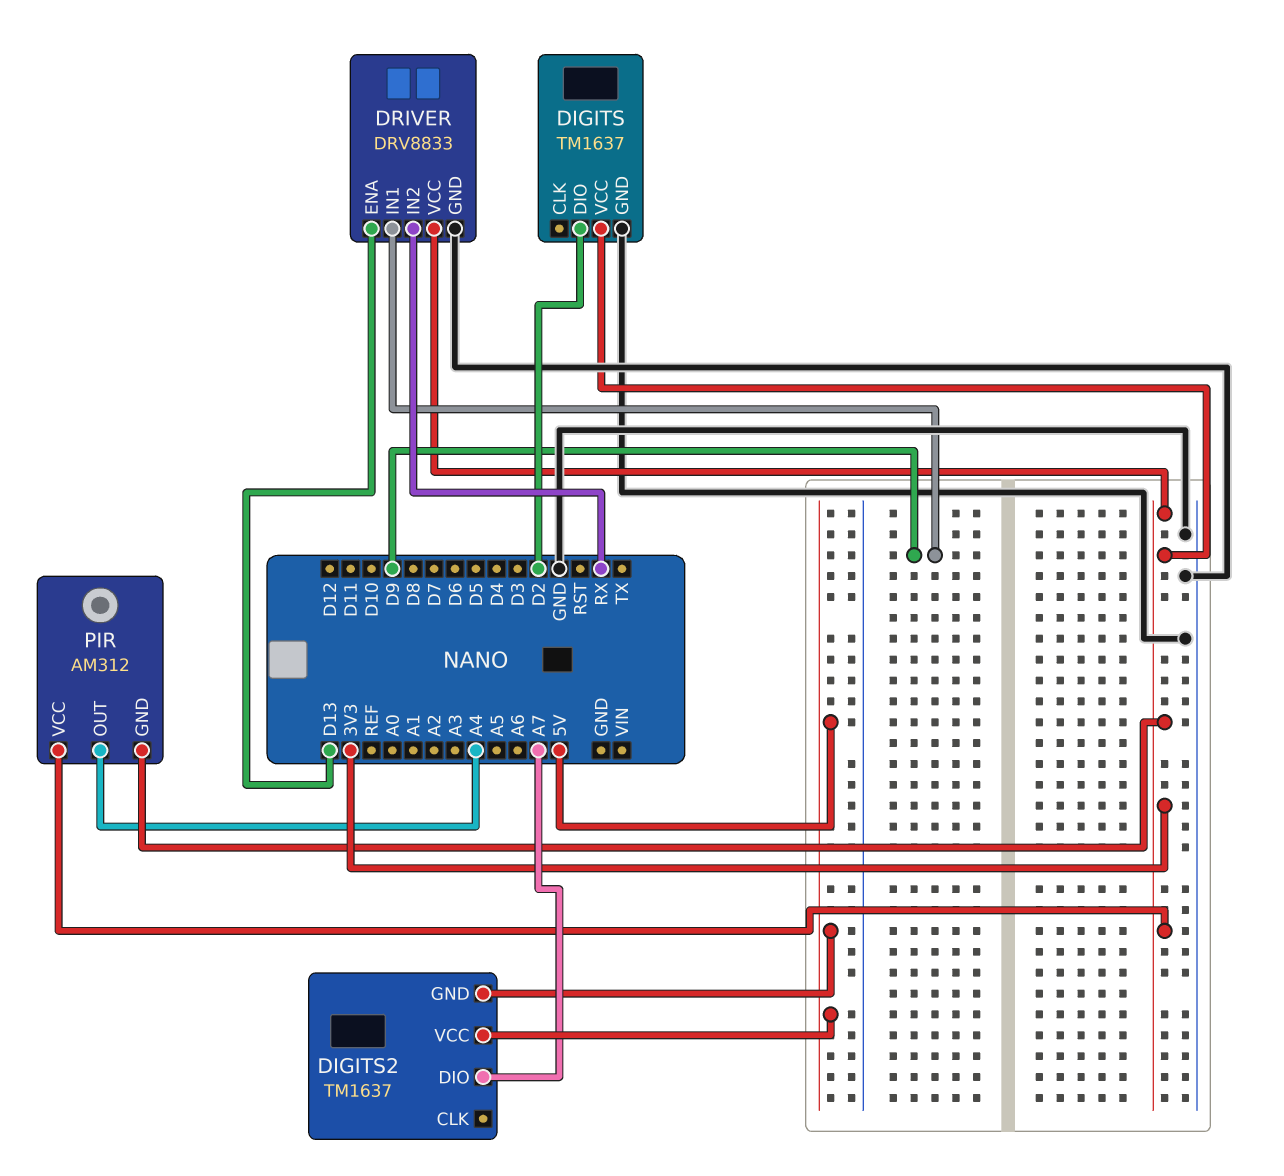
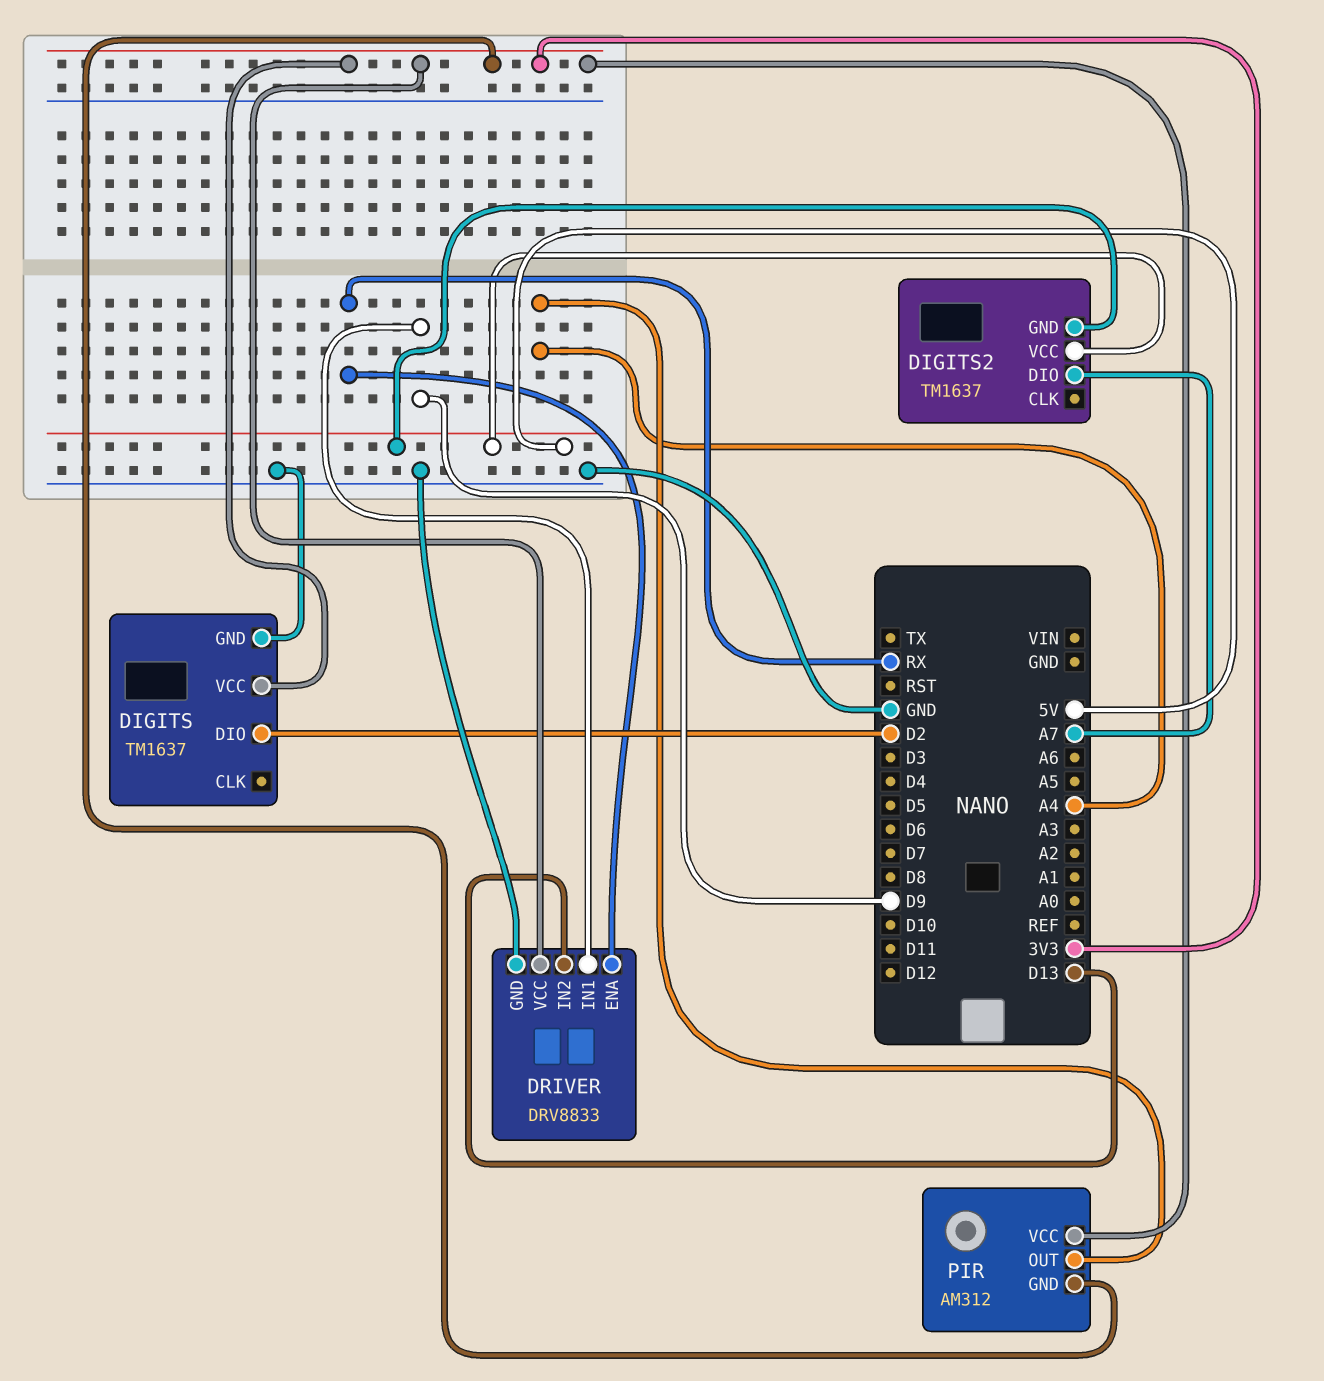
DRIVER pin ENA: D13 -> RX
DRIVER pin IN2: RX -> D13

